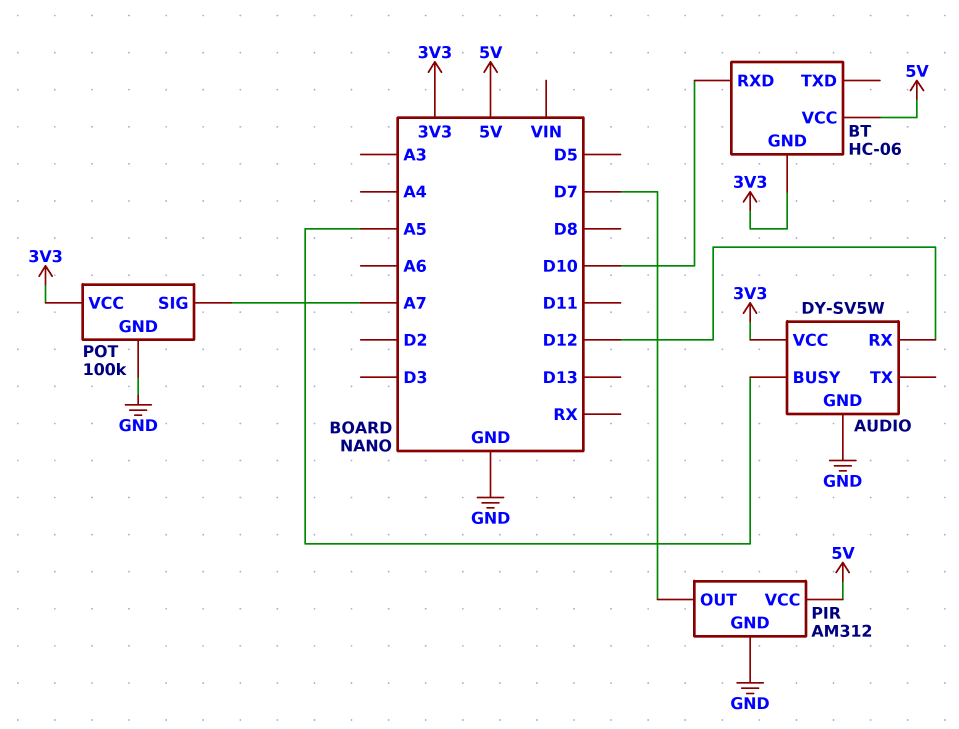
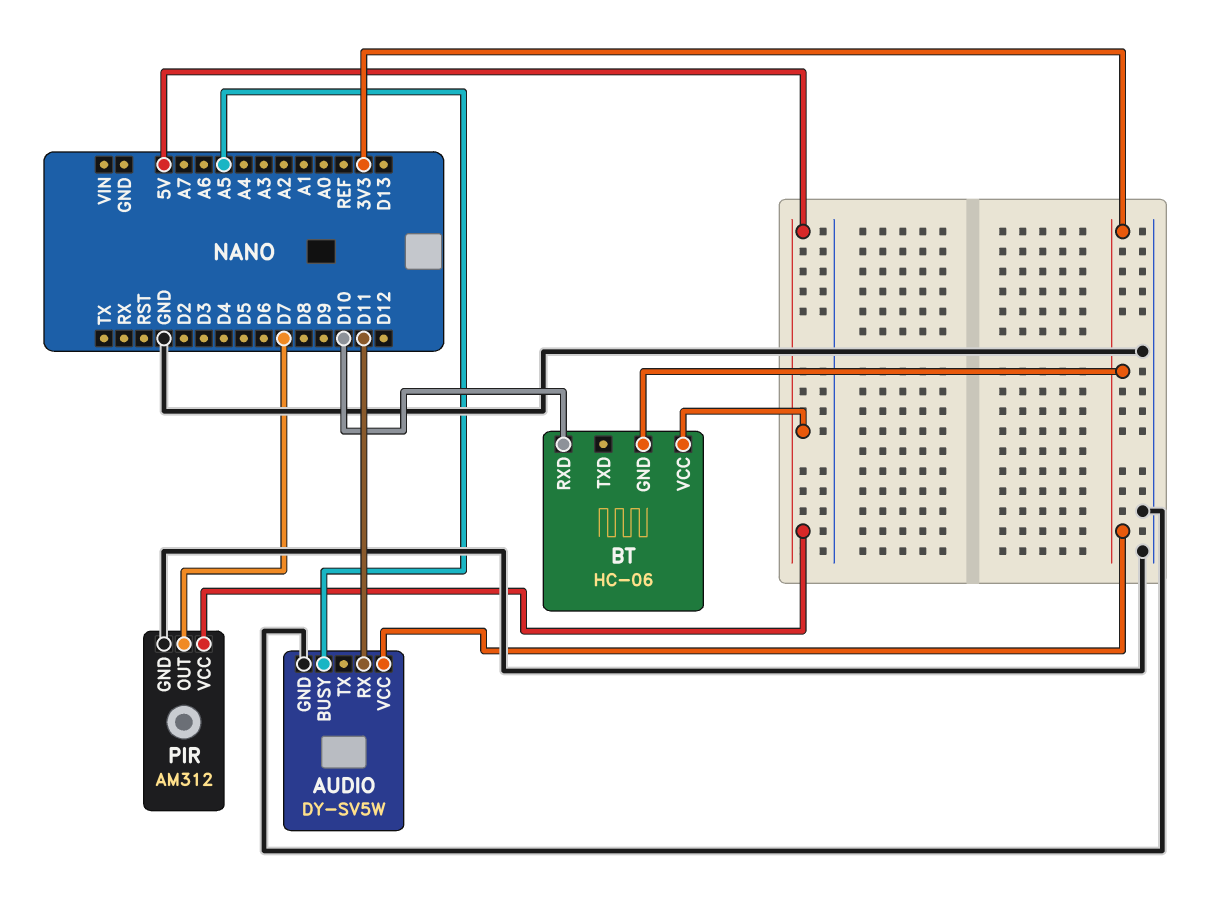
AUDIO pin RX: D12 -> D11
POT: 100k -> none
POT pin GND: GND -> none
POT pin SIG: A7 -> none
POT pin VCC: 3V3 -> none

